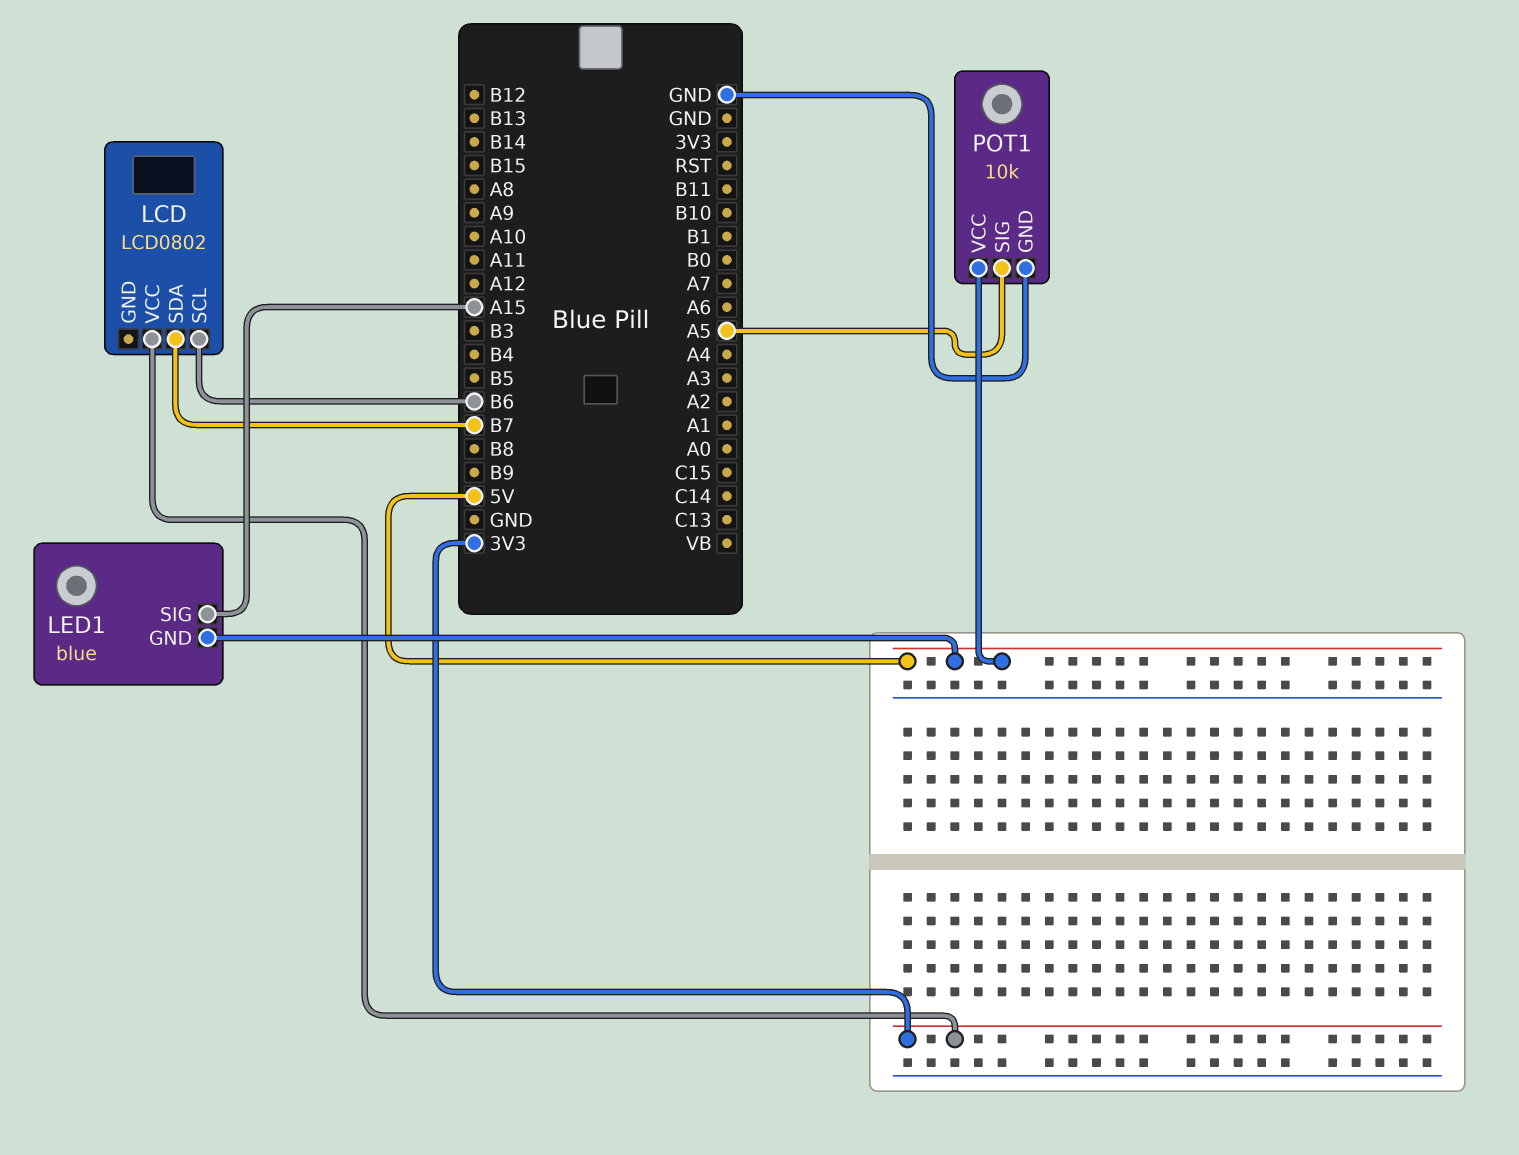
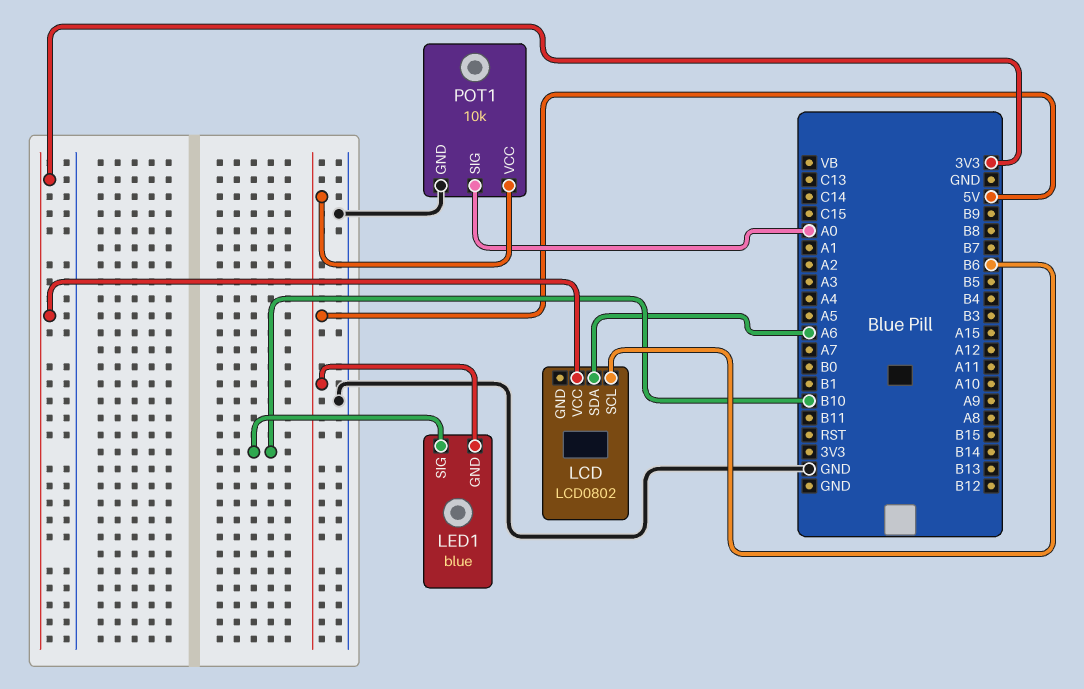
LCD pin SDA: B7 -> A6
LED1 pin SIG: A15 -> B10
POT1 pin SIG: A5 -> A0

